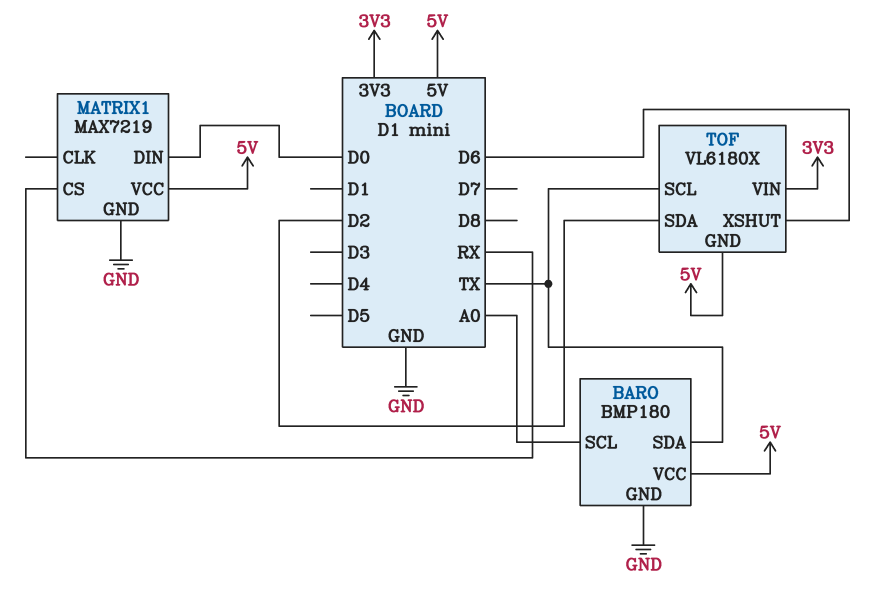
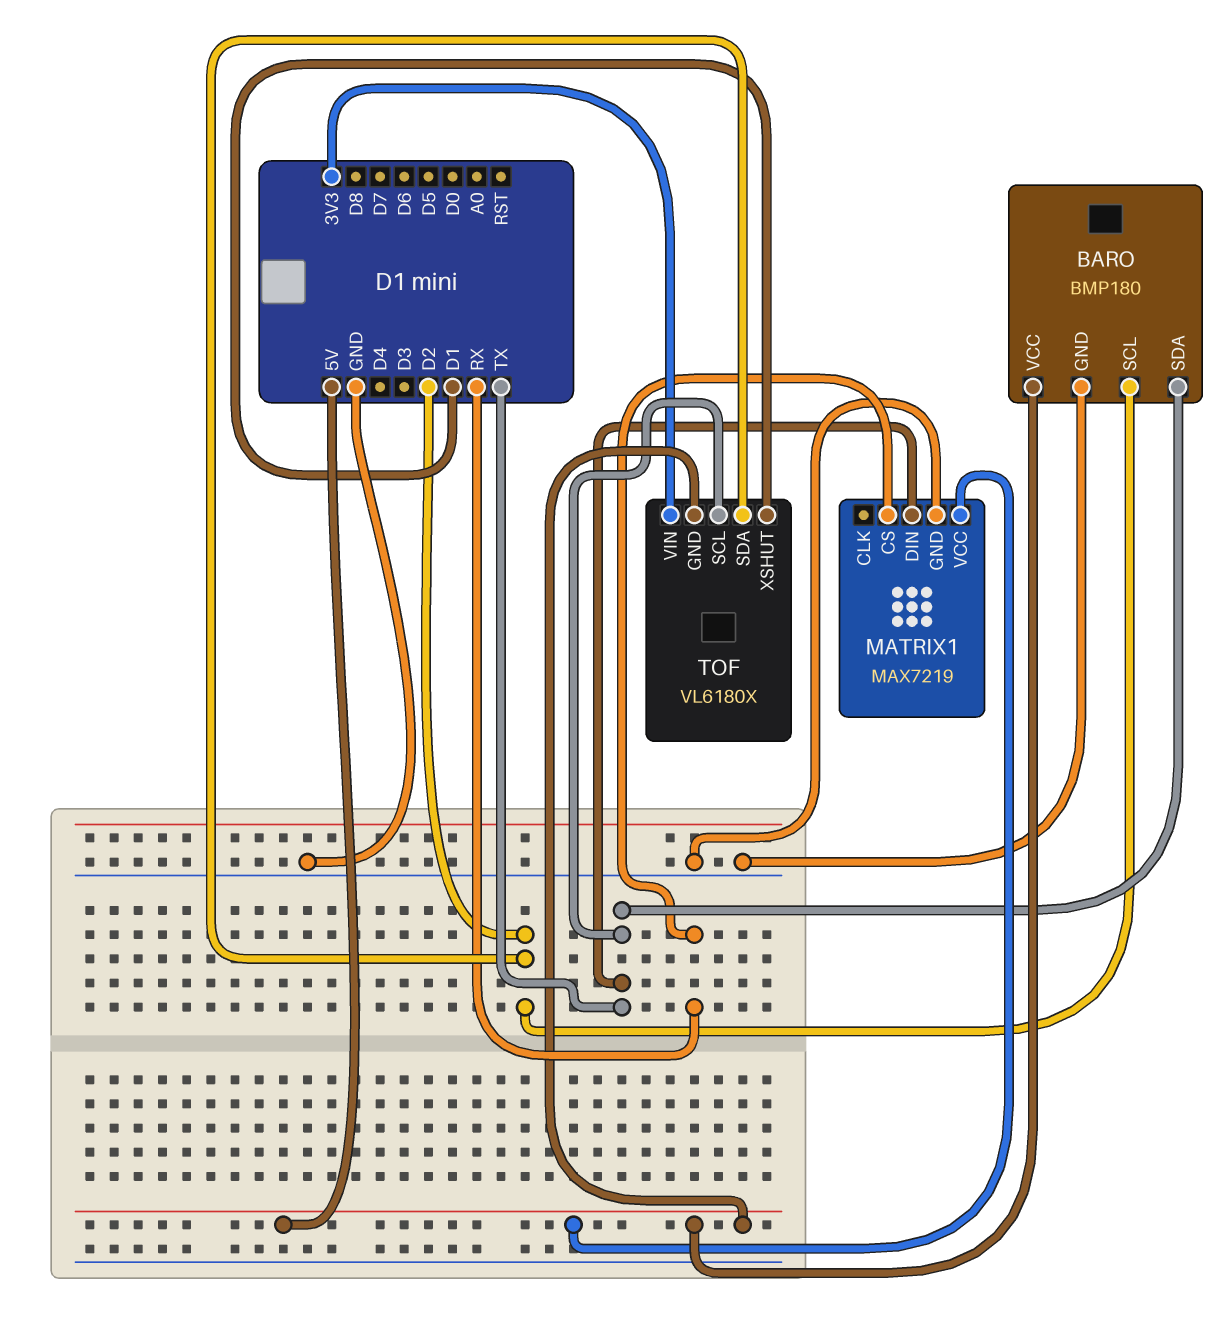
BARO pin SCL: A0 -> D2
MATRIX1 pin DIN: D0 -> TX
TOF pin XSHUT: D6 -> D1

